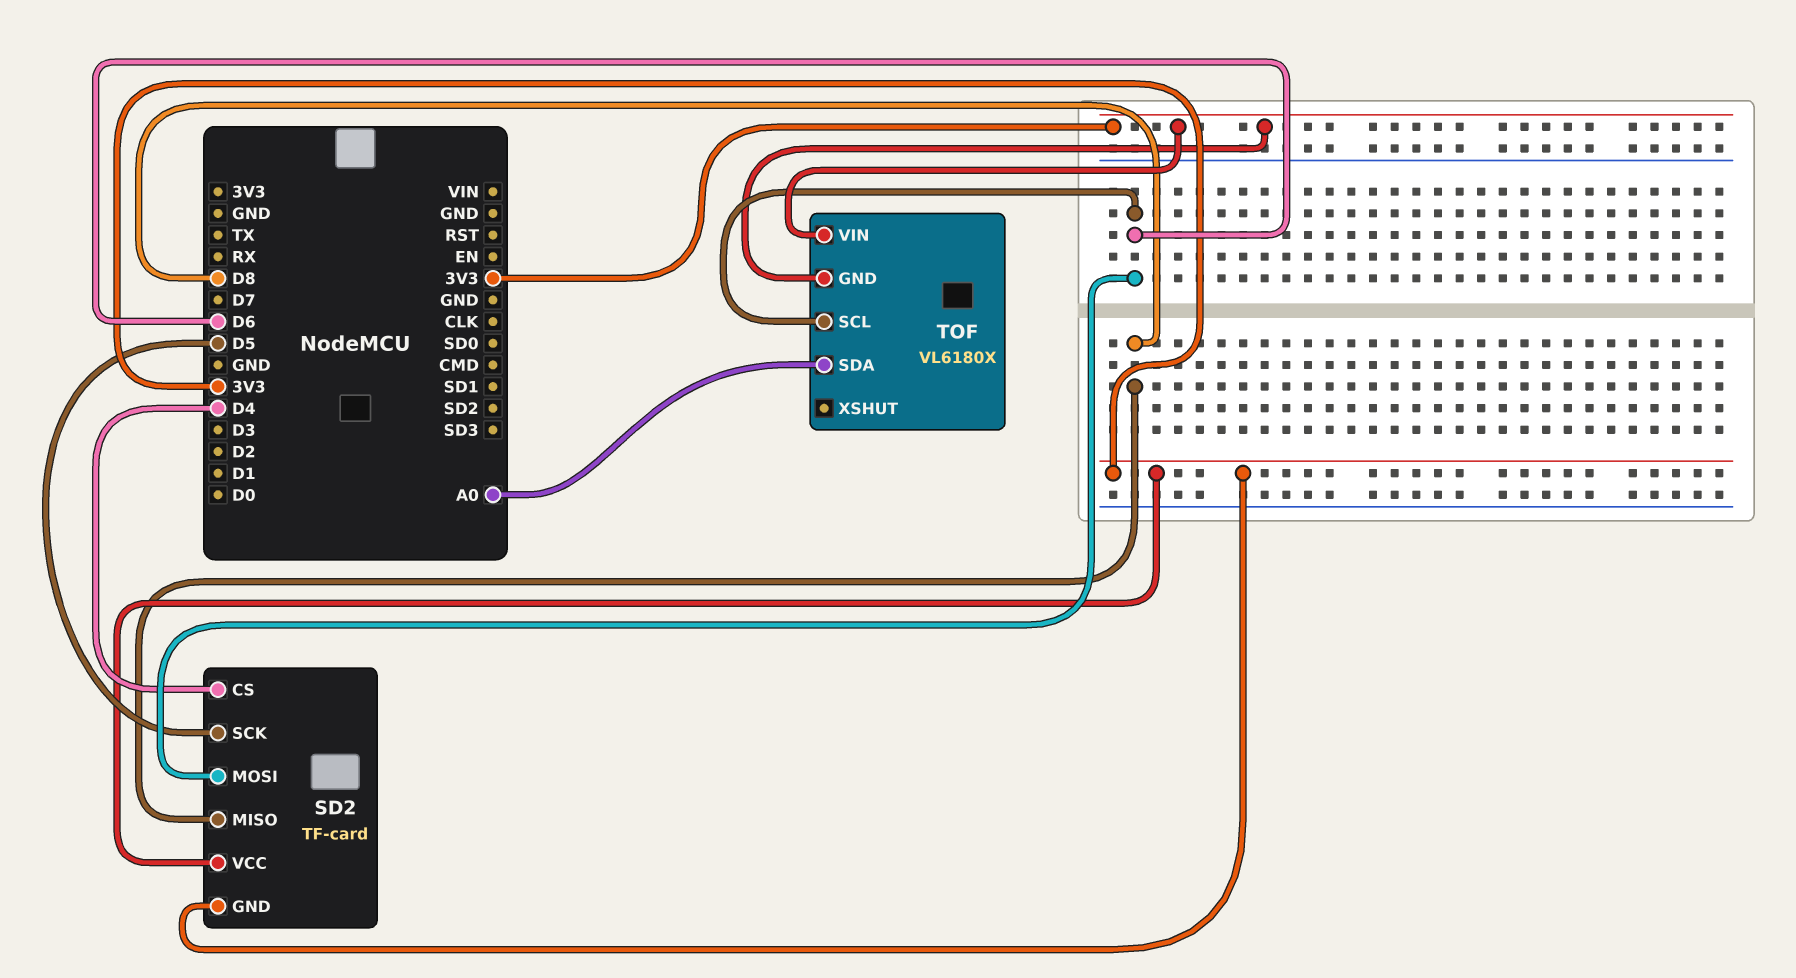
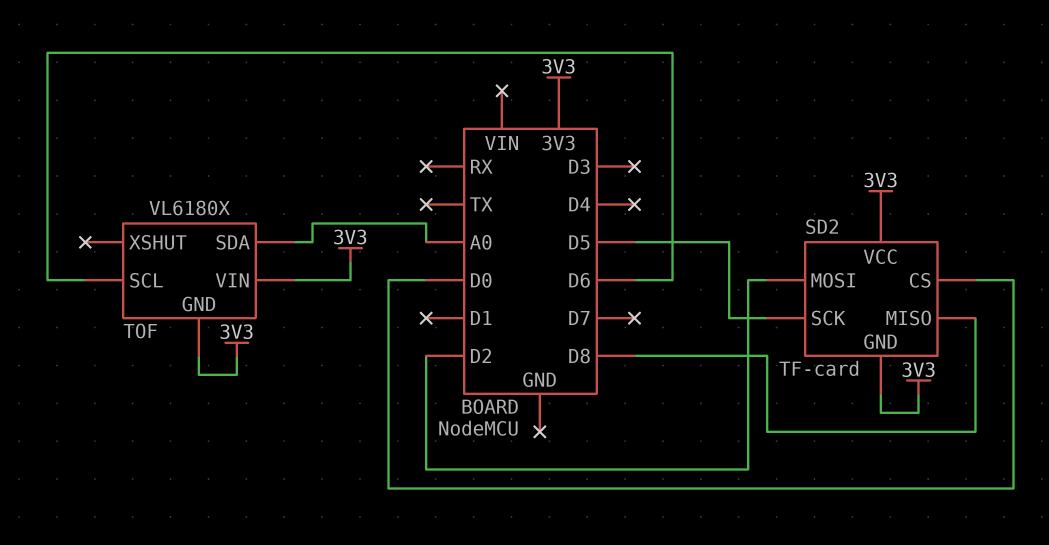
SD2 pin CS: D4 -> D0
SD2 pin MOSI: D6 -> D2

